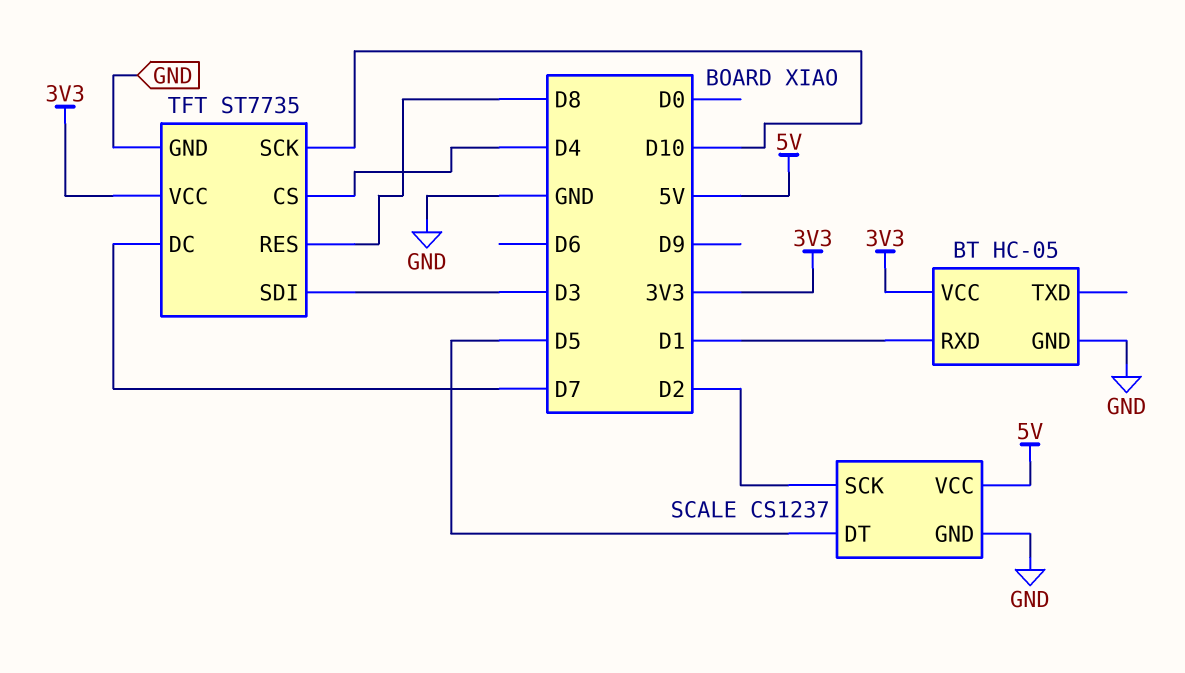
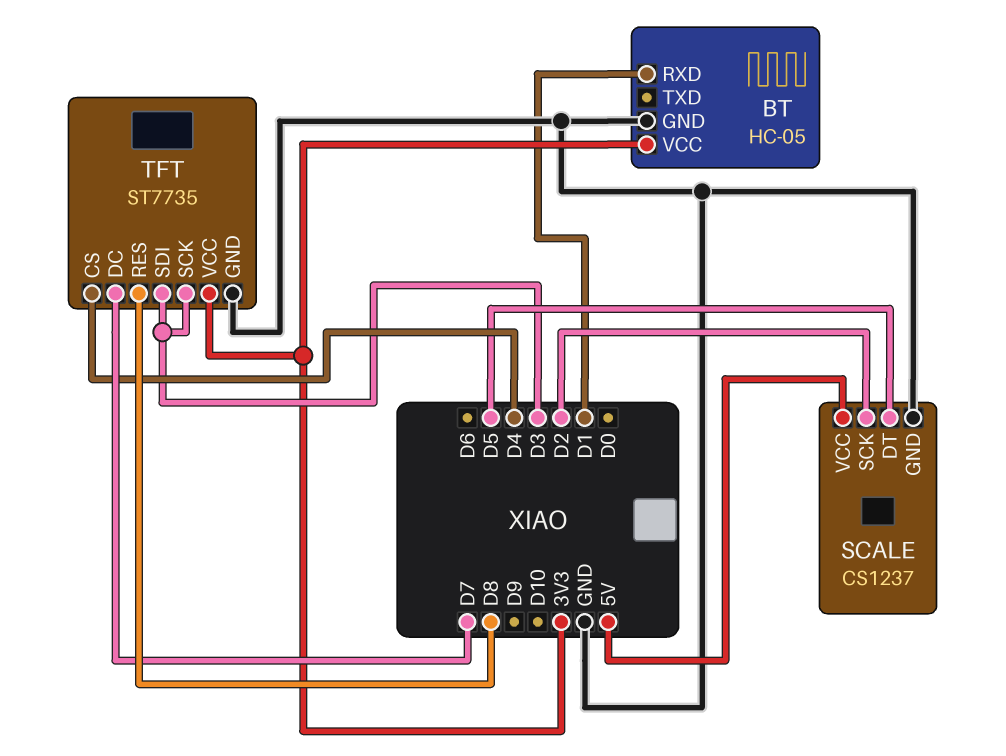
TFT pin SCK: D10 -> D3

